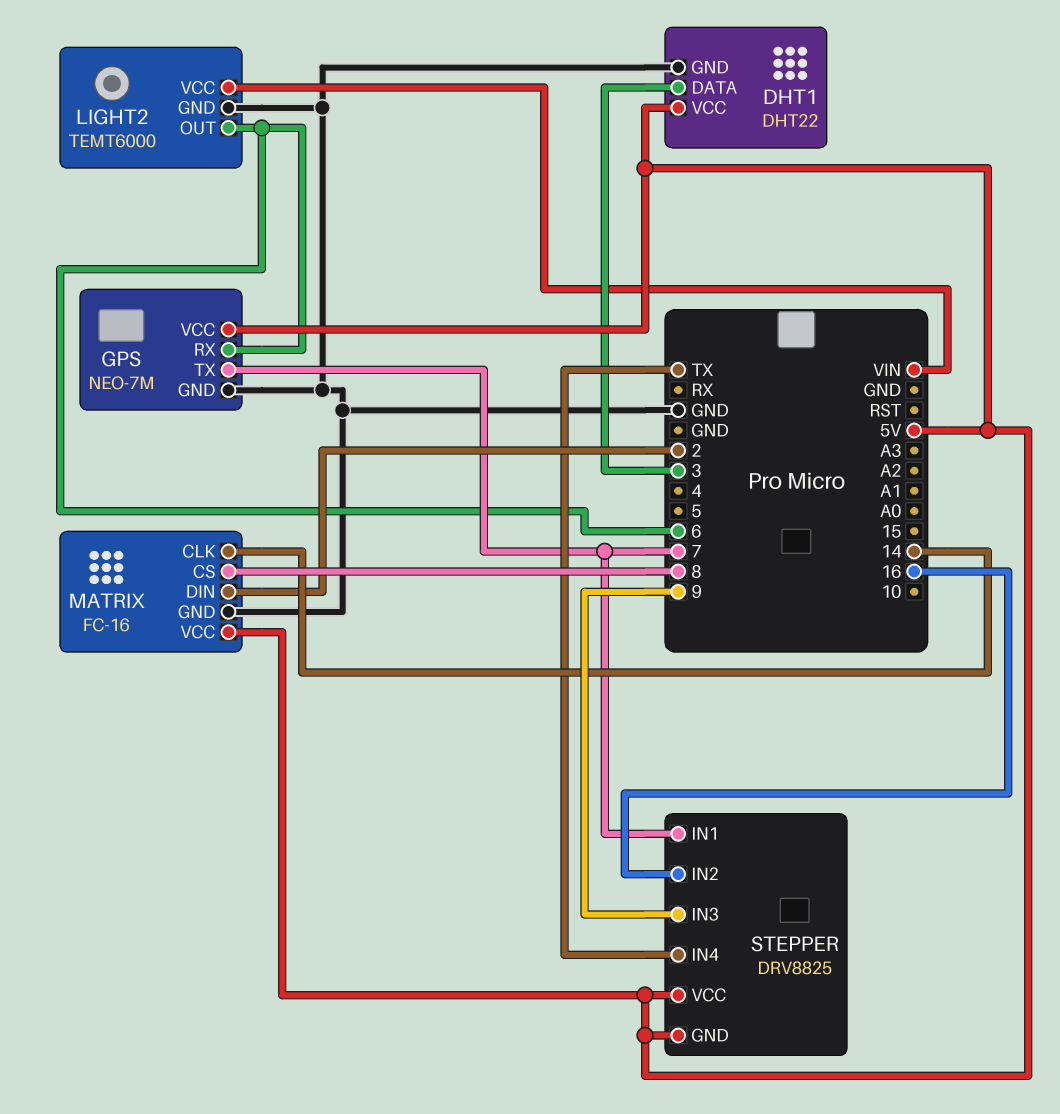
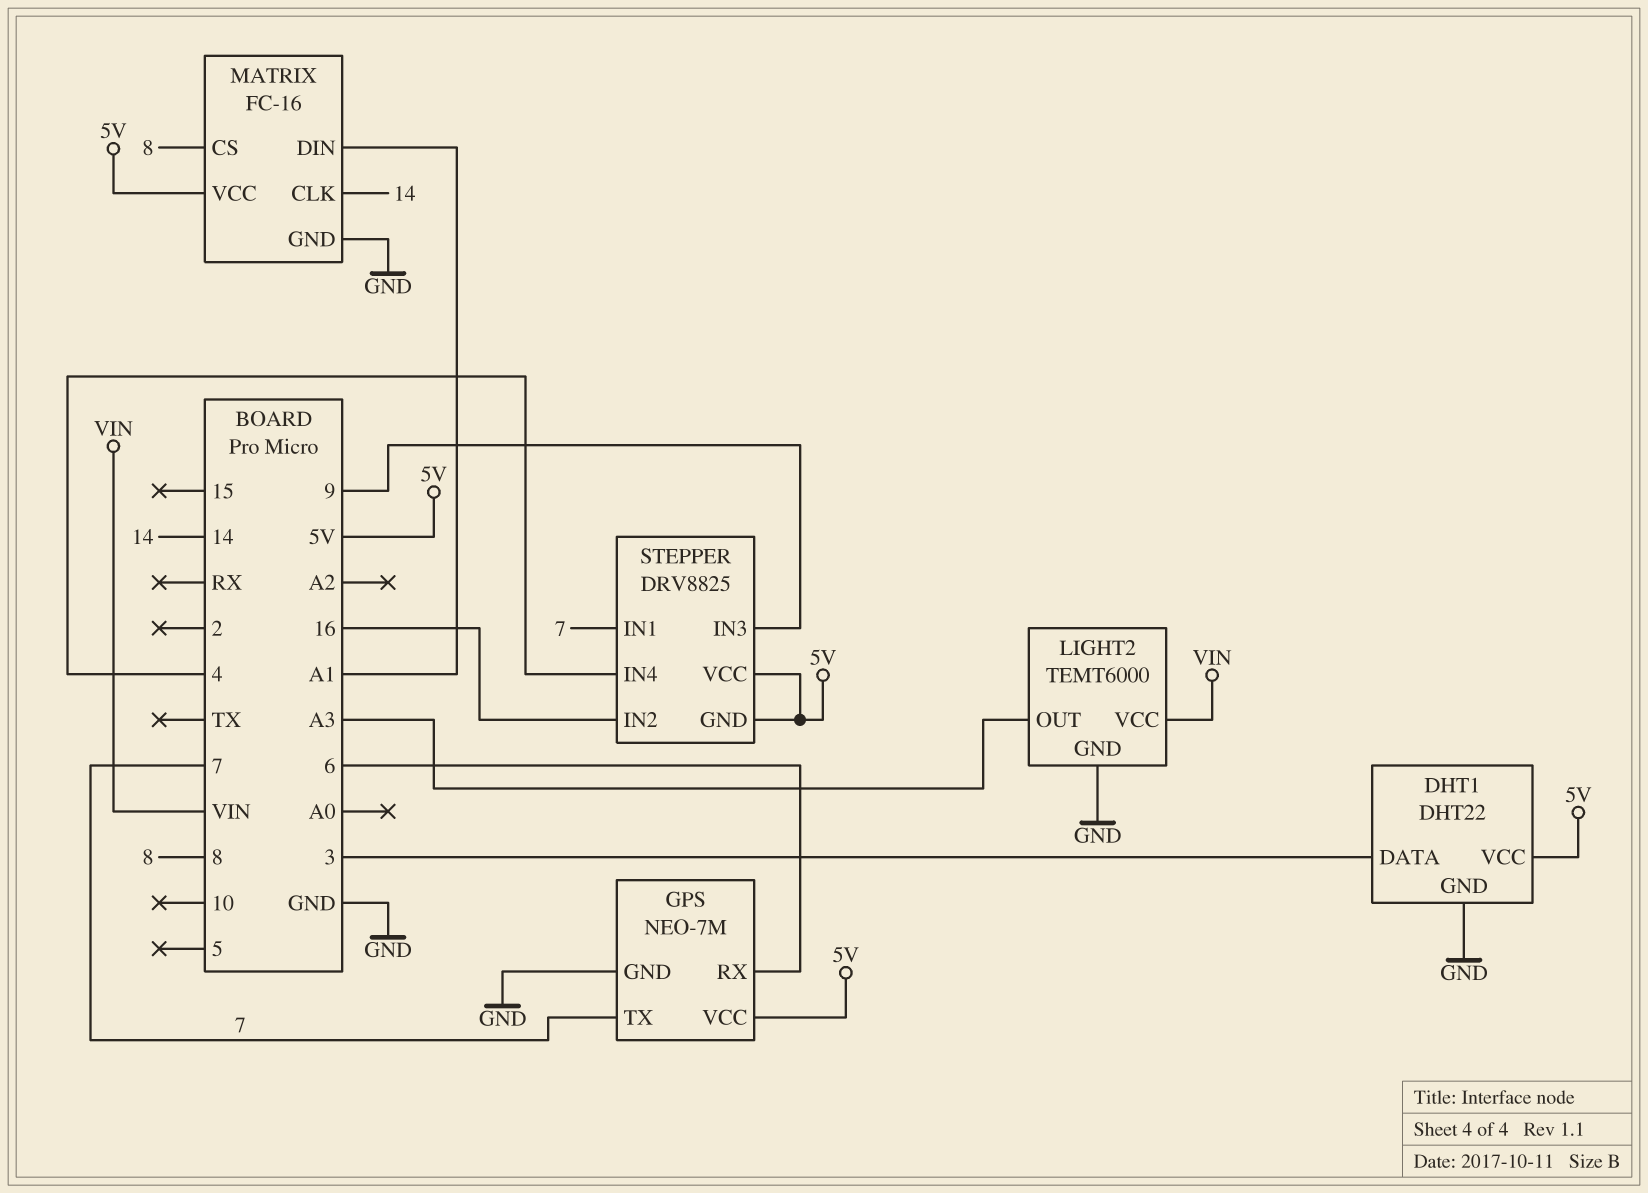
LIGHT2 pin OUT: 6 -> A3
MATRIX pin DIN: 2 -> A1
STEPPER pin IN4: TX -> 4

